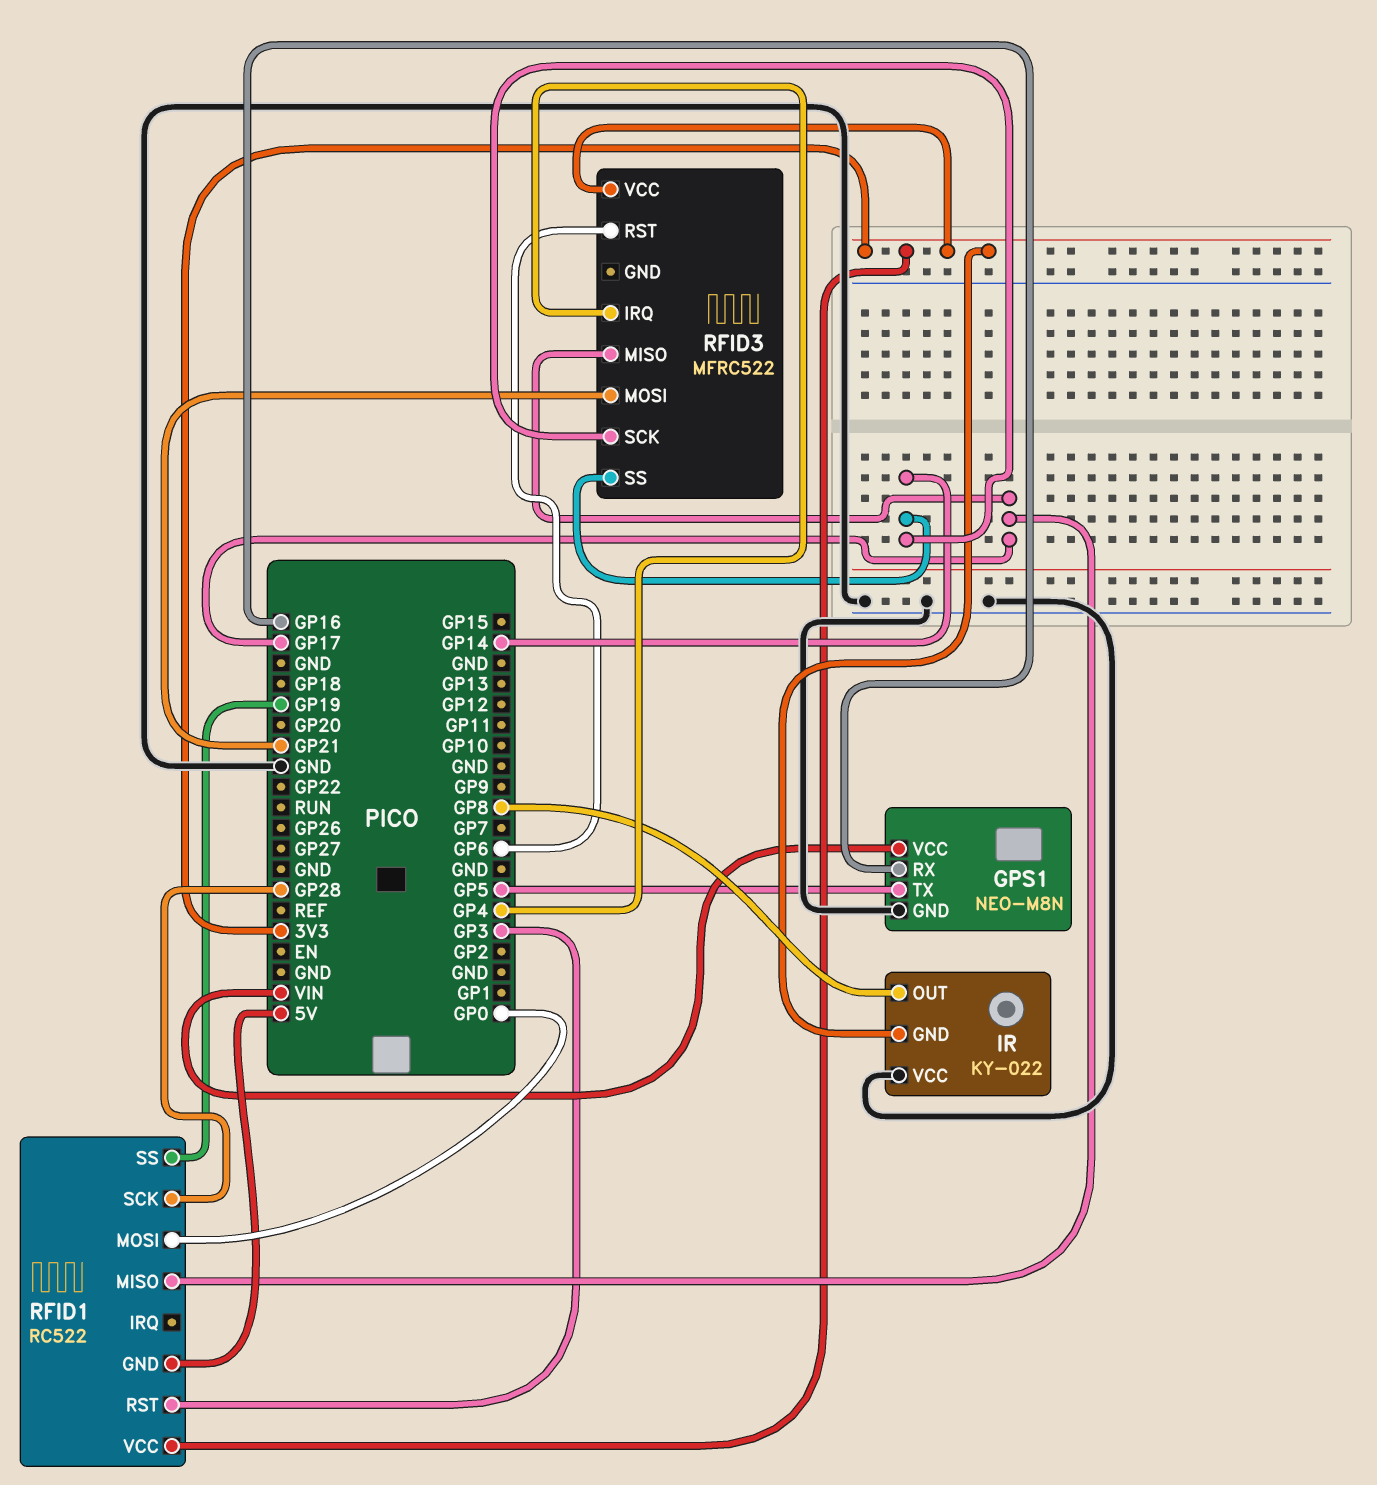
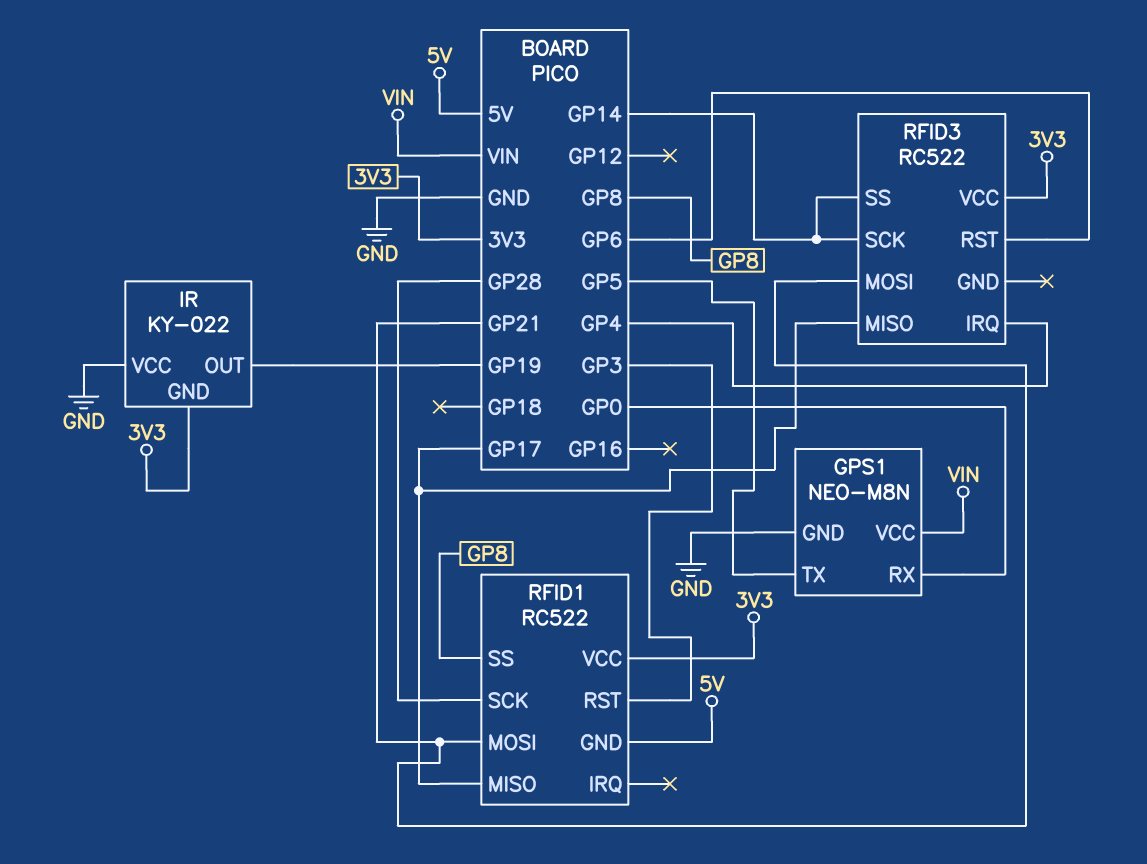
GPS1 pin RX: GP16 -> GP0
IR pin OUT: GP8 -> GP19
RFID1 pin MOSI: GP0 -> GP21
RFID1 pin SS: GP19 -> GP8
RFID3: MFRC522 -> RC522

